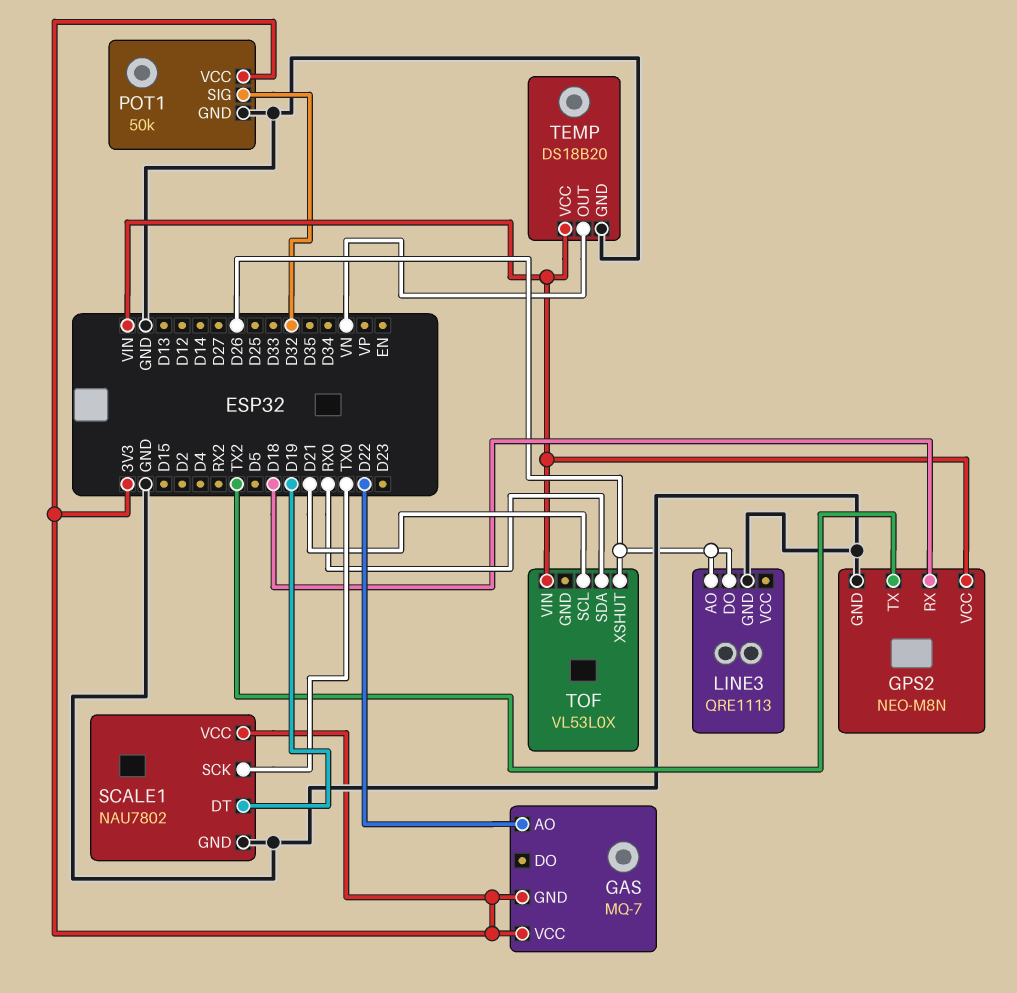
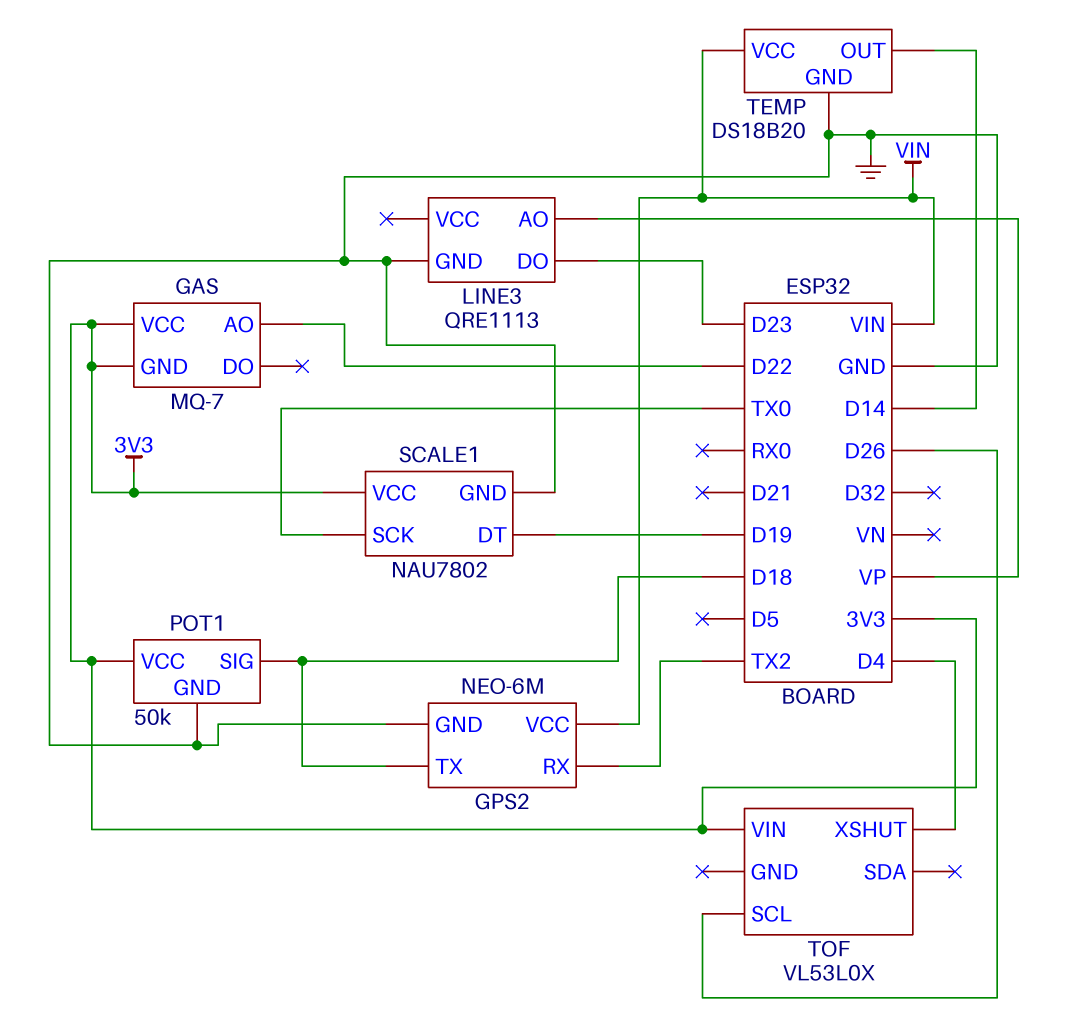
GPS2: NEO-M8N -> NEO-6M
GPS2 pin RX: D18 -> TX2
GPS2 pin TX: TX2 -> D18
LINE3 pin AO: D26 -> VP
LINE3 pin DO: D26 -> D23
POT1 pin SIG: D32 -> D18
TEMP pin OUT: VN -> D14
TOF pin SCL: D21 -> D26
TOF pin SDA: RX0 -> none
TOF pin VIN: VIN -> 3V3
TOF pin XSHUT: D26 -> D4

